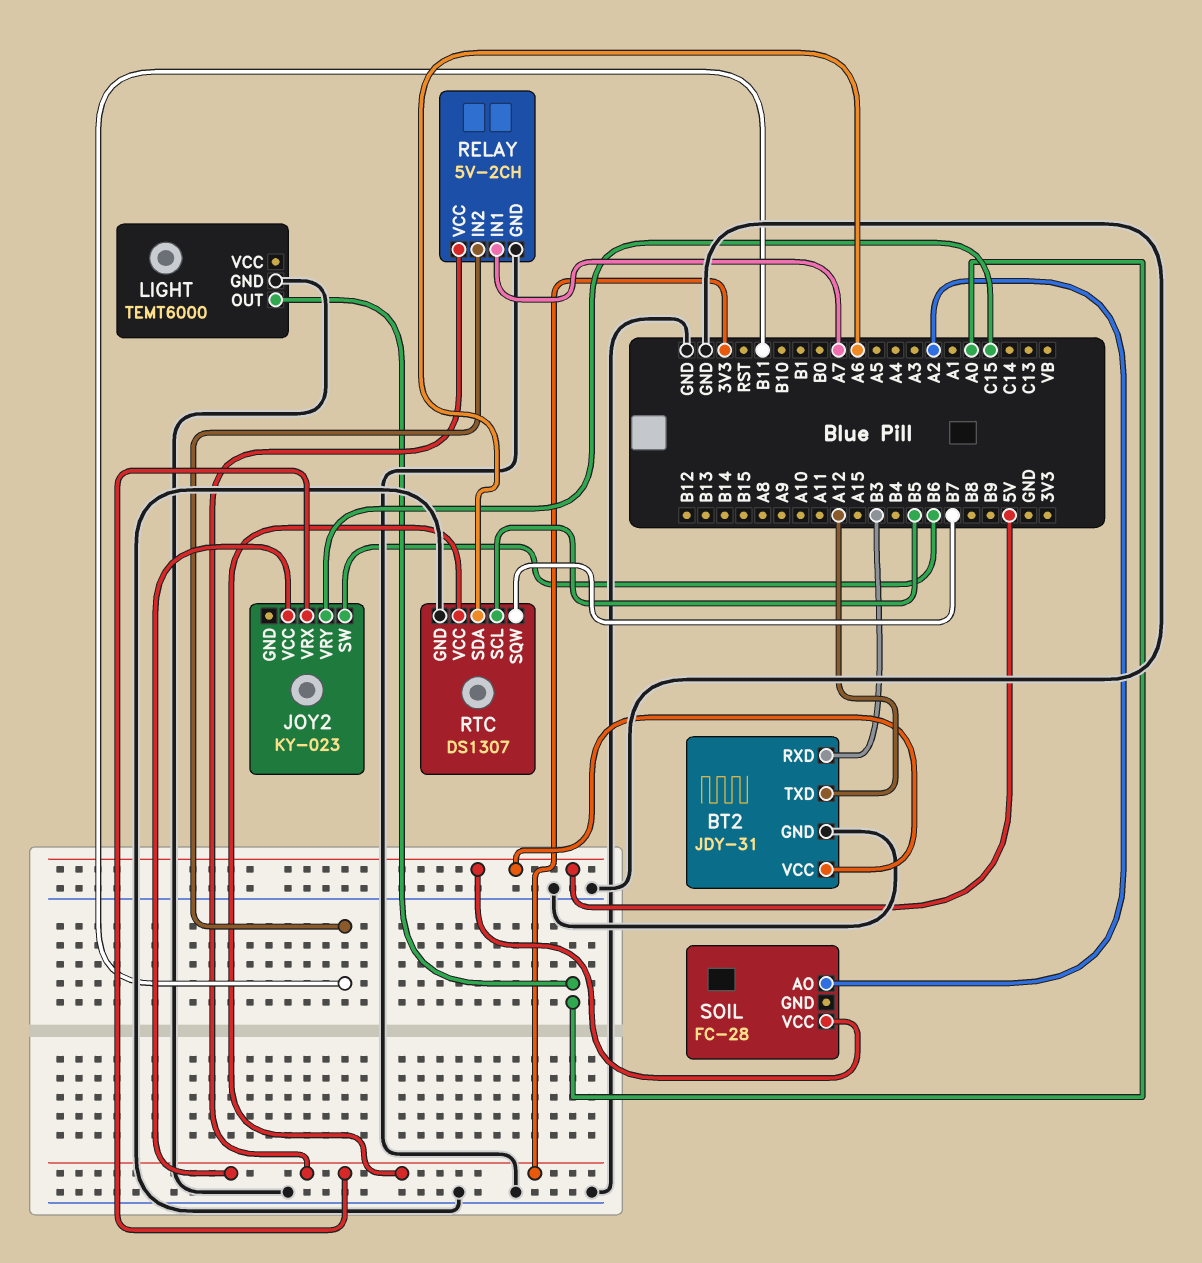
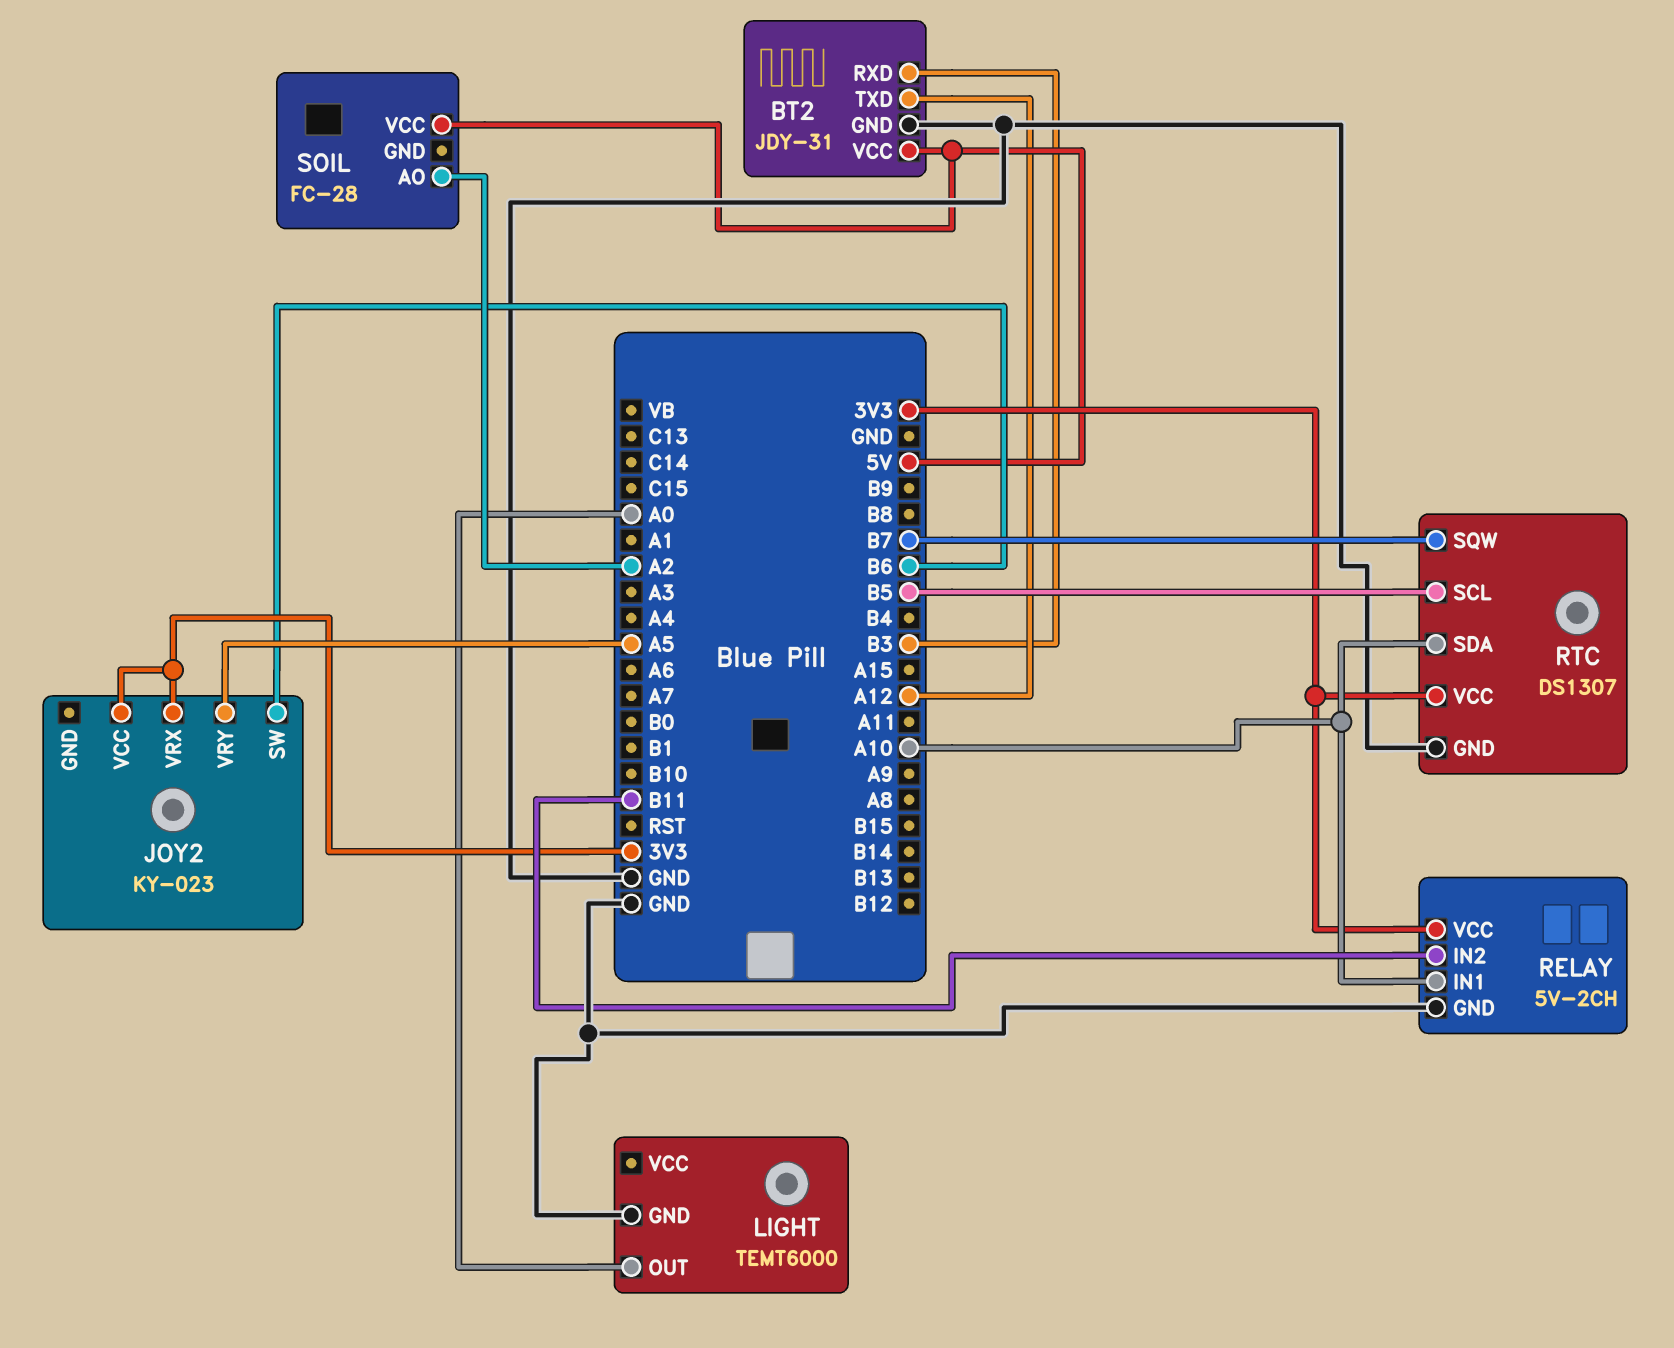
JOY2 pin VRY: C15 -> A5
RELAY pin IN1: A7 -> A10
RTC pin SDA: A6 -> A10

